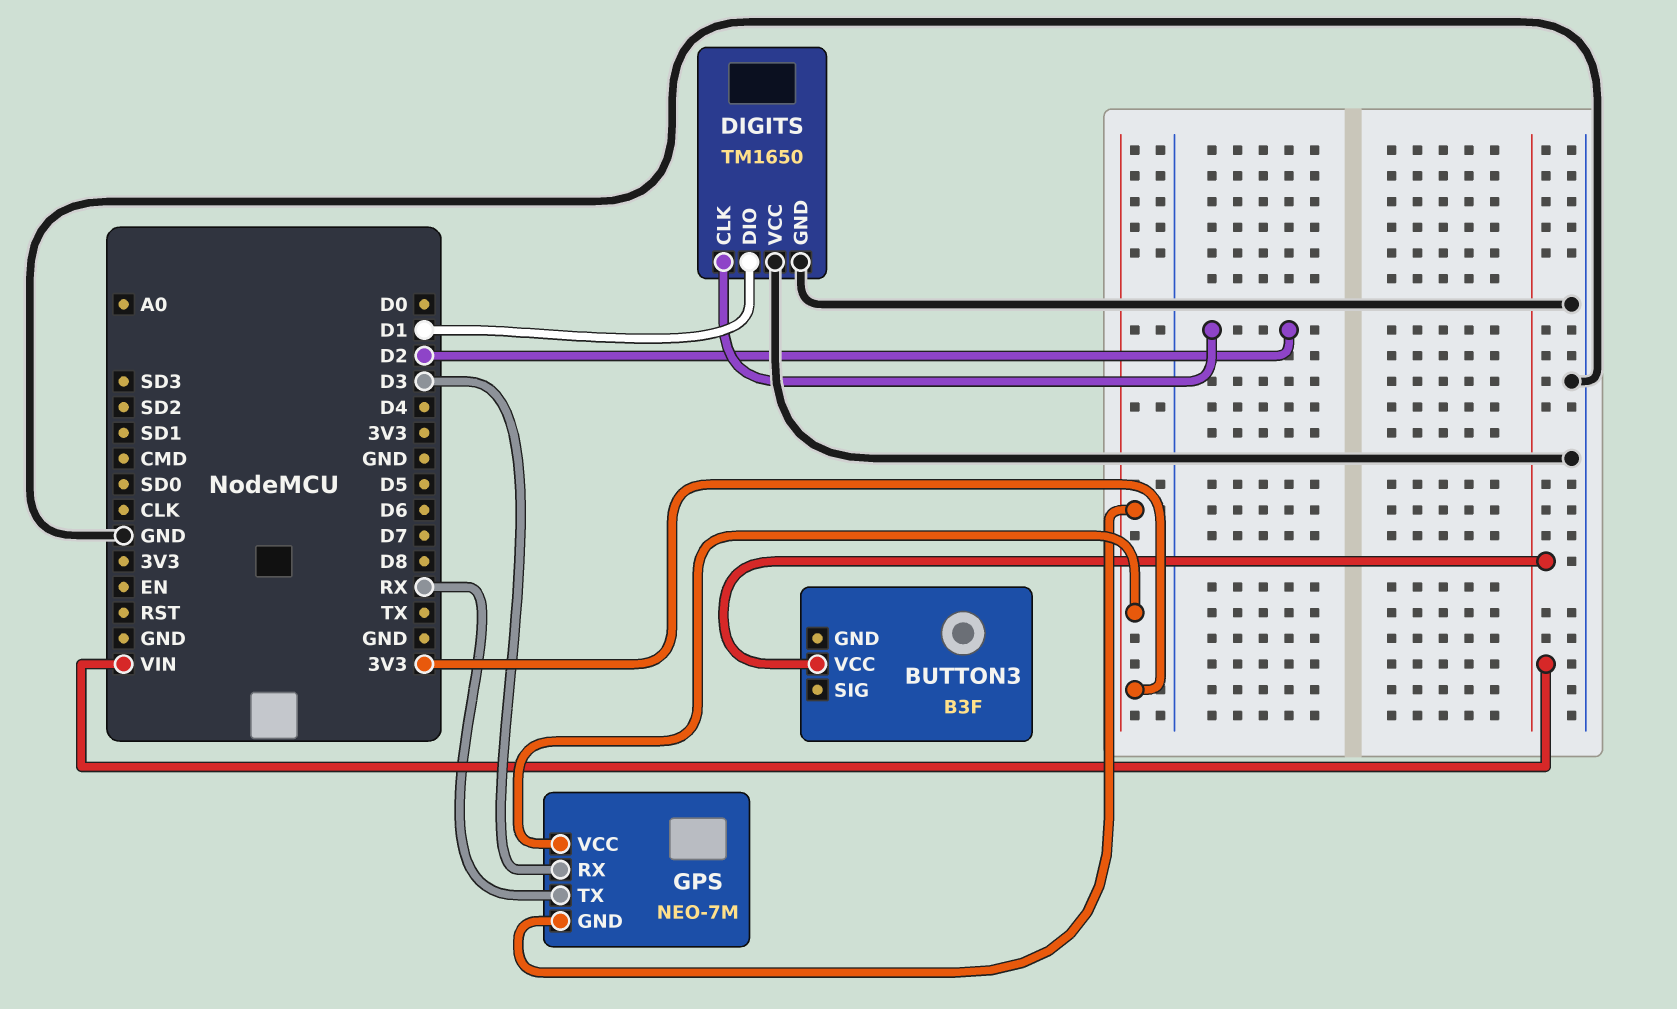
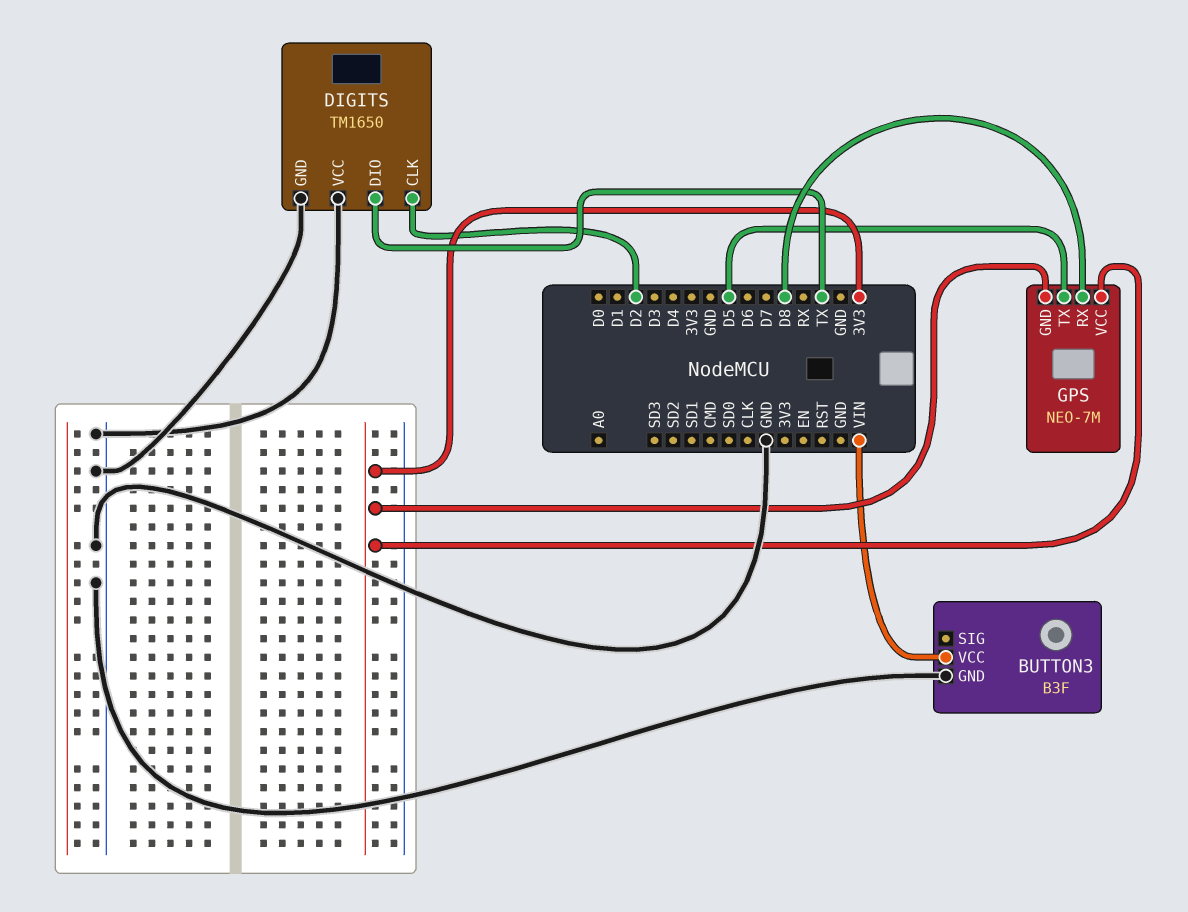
BUTTON3 pin GND: none -> GND
DIGITS pin DIO: D1 -> TX
GPS pin RX: D3 -> D8
GPS pin TX: RX -> D5

